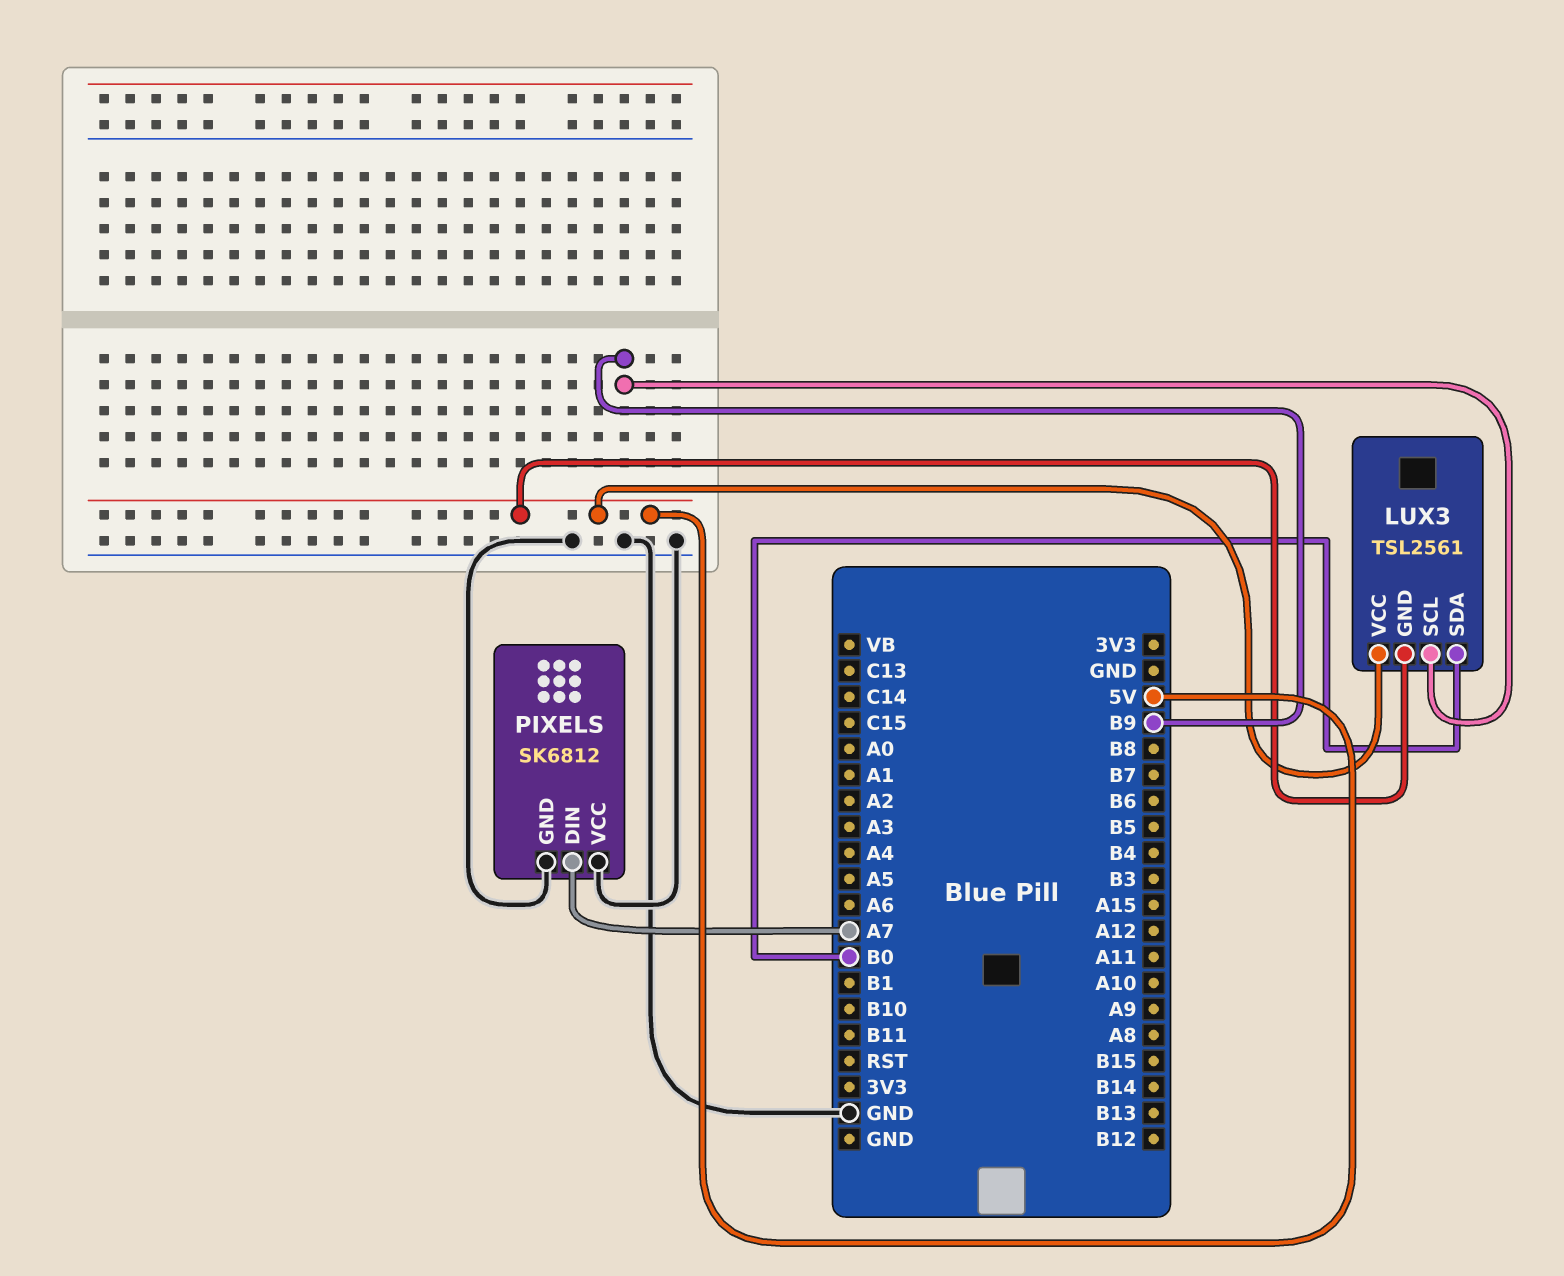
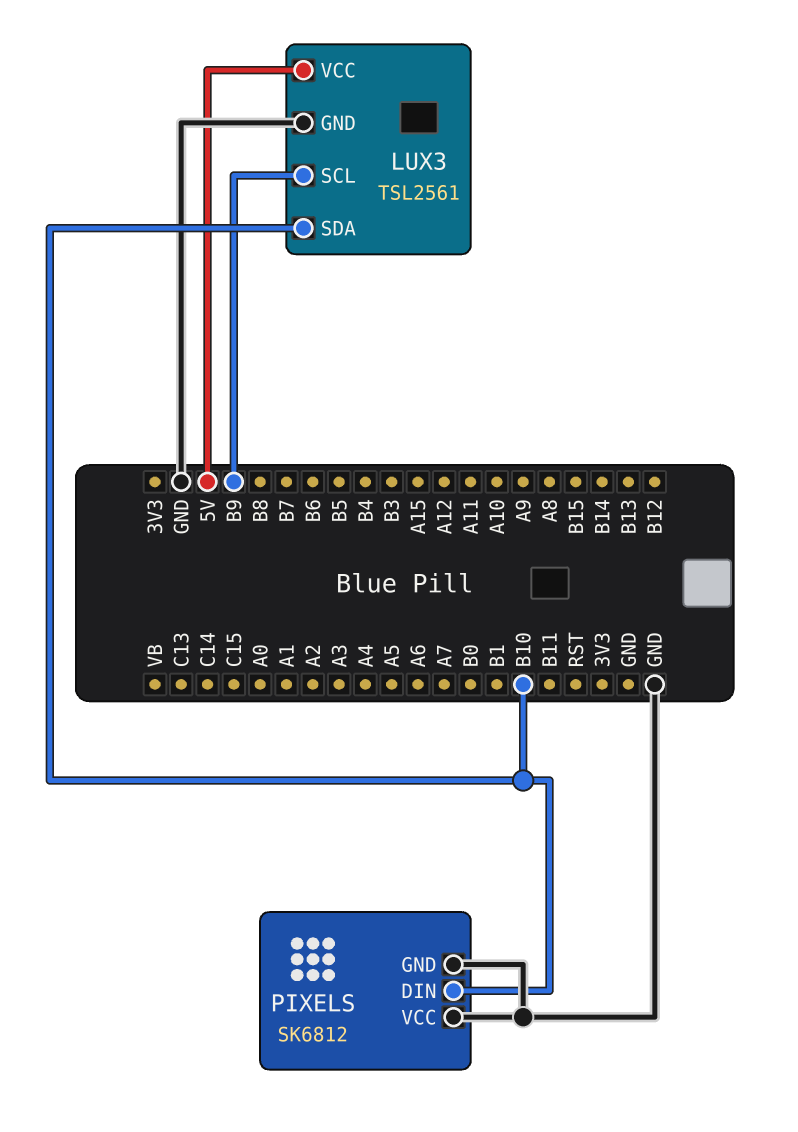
LUX3 pin GND: 5V -> GND
LUX3 pin SDA: B0 -> B10
PIXELS pin DIN: A7 -> B10

